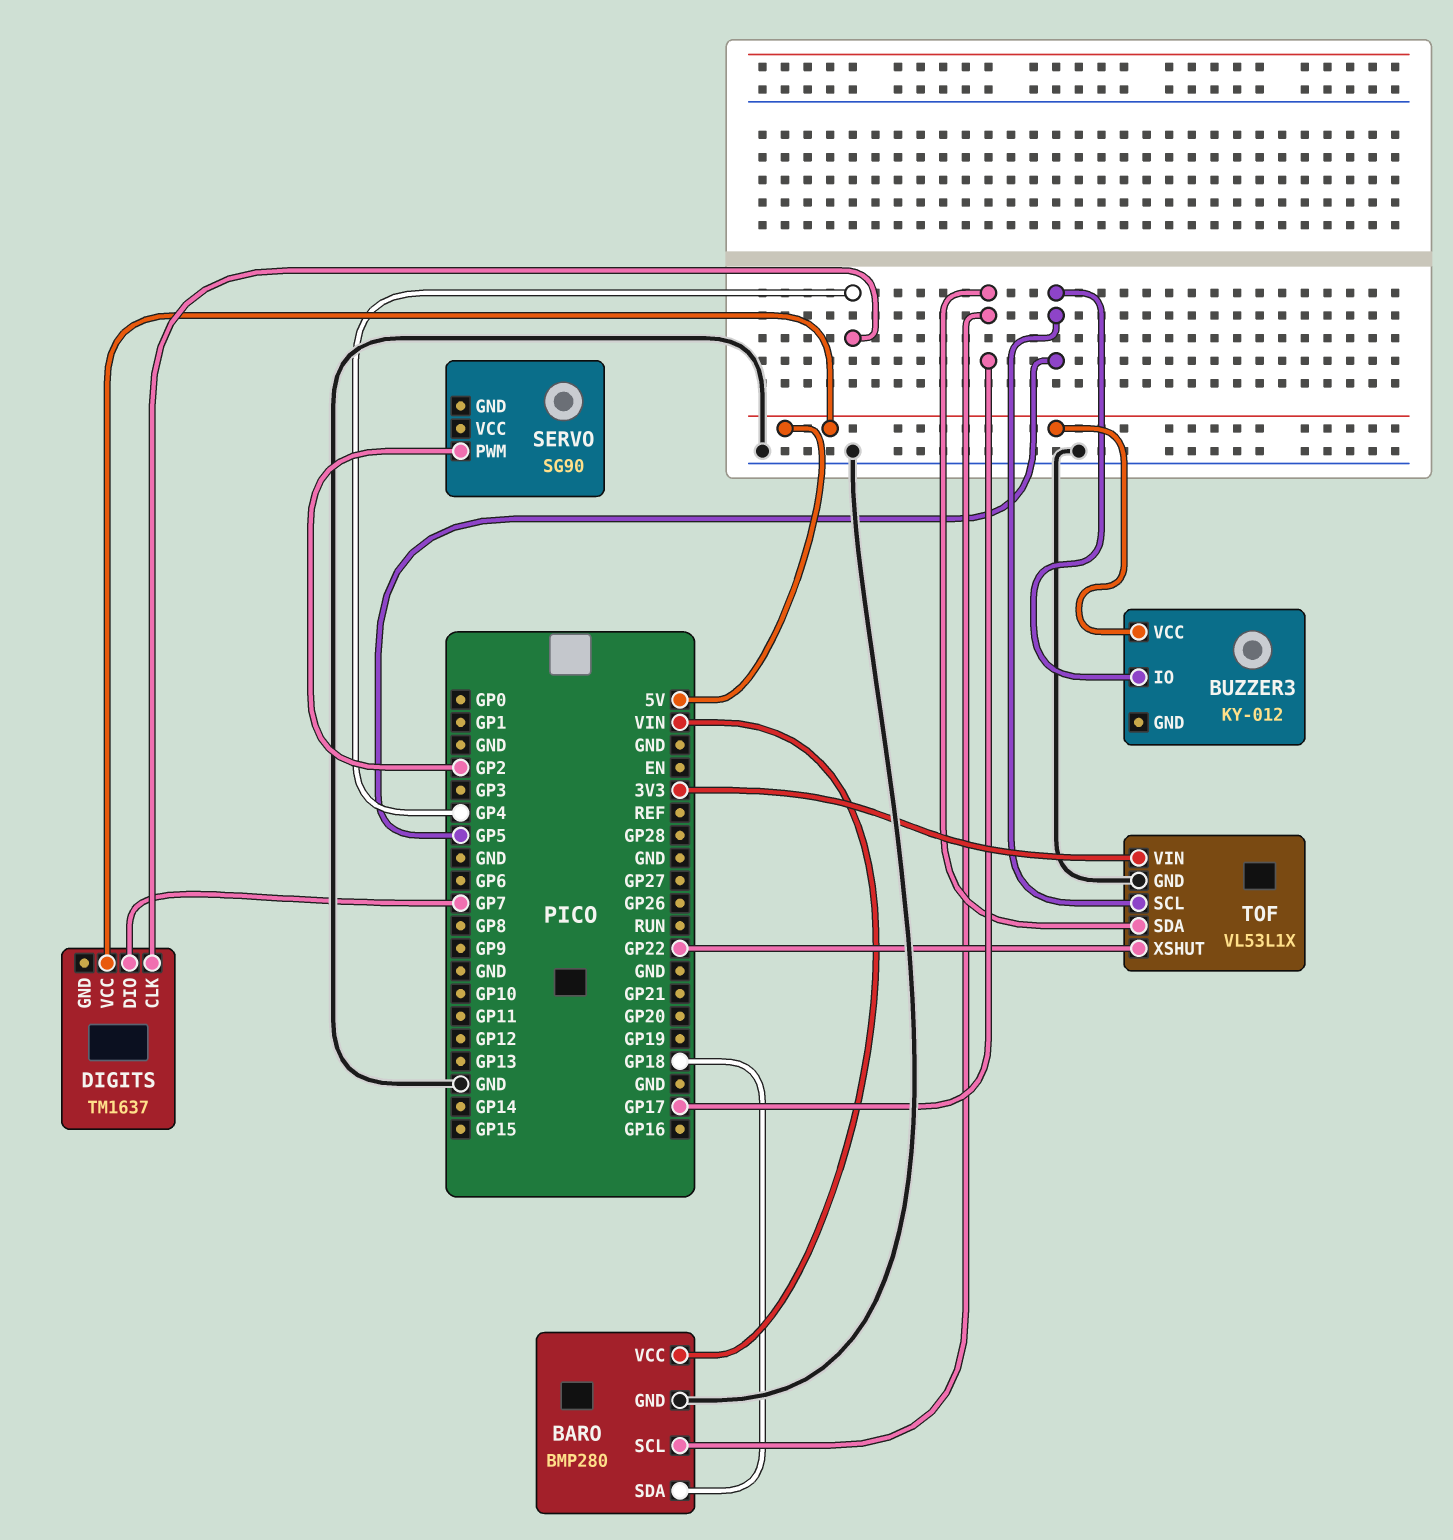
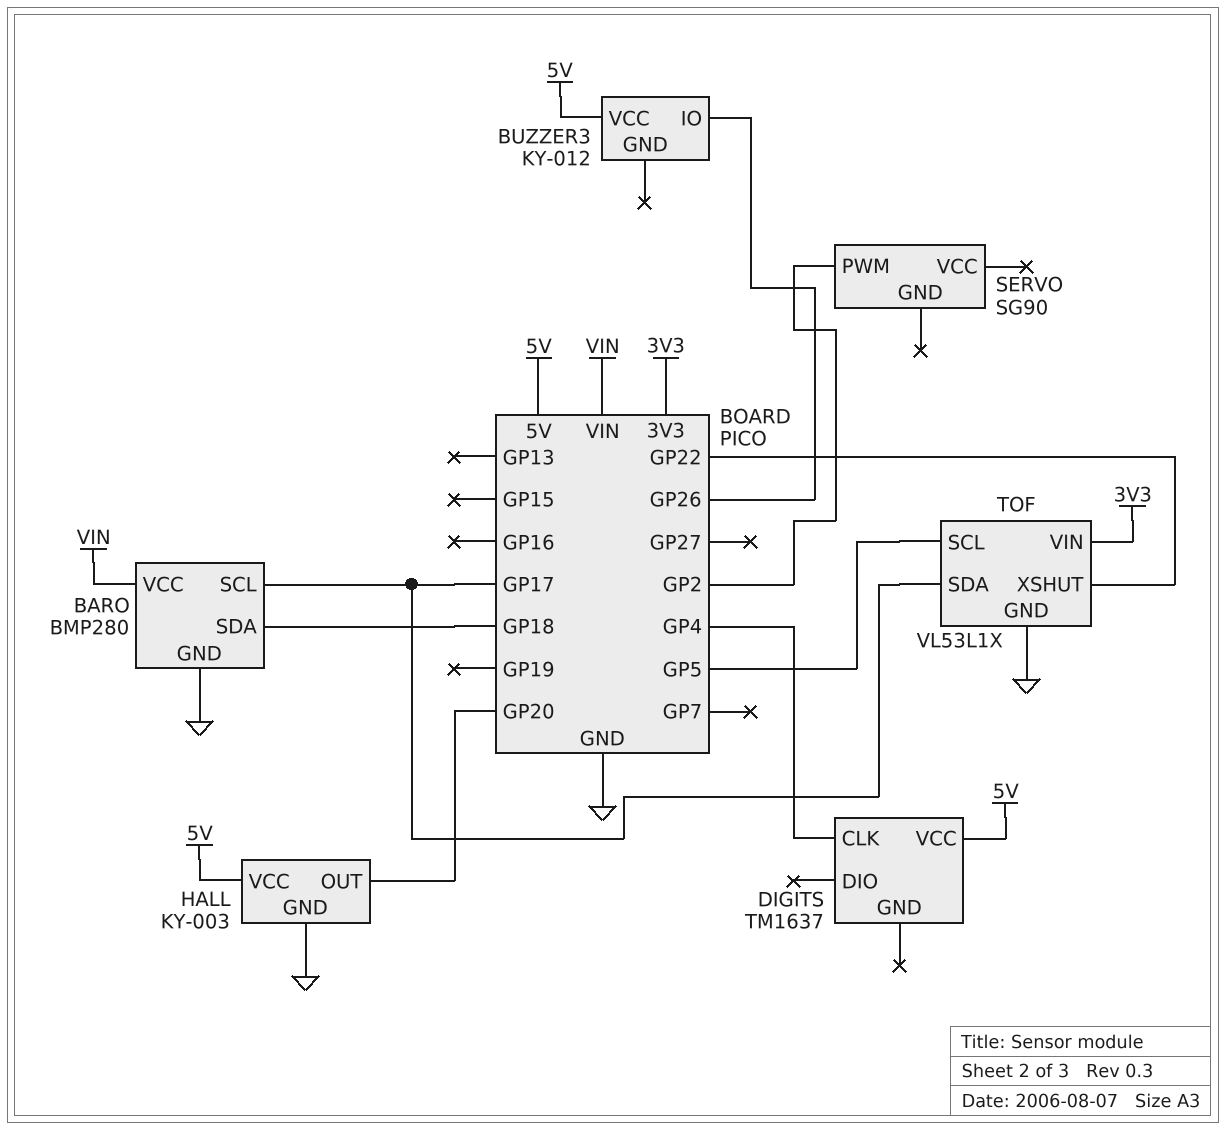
BUZZER3 pin IO: GP5 -> GP26
DIGITS pin DIO: GP7 -> none
HALL: none -> KY-003
HALL pin GND: none -> GND
HALL pin OUT: none -> GP20
HALL pin VCC: none -> 5V

